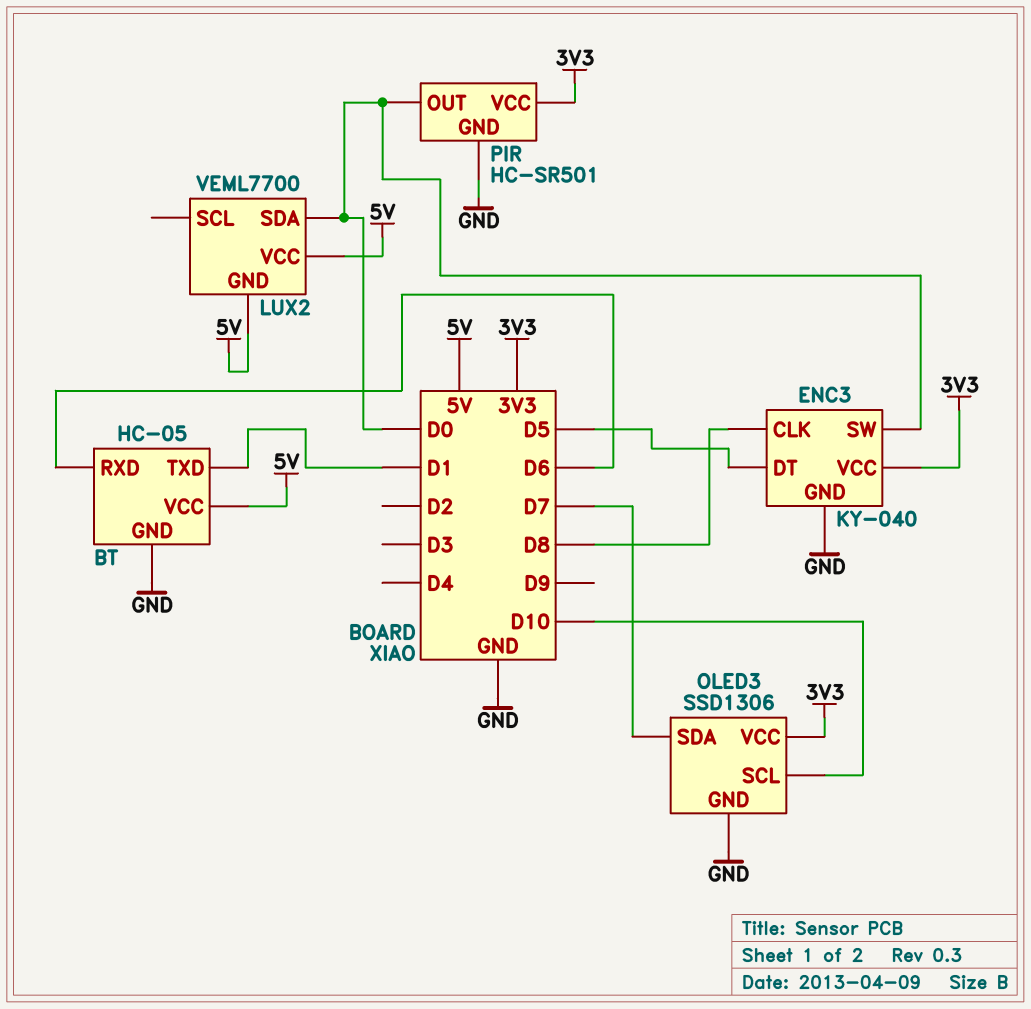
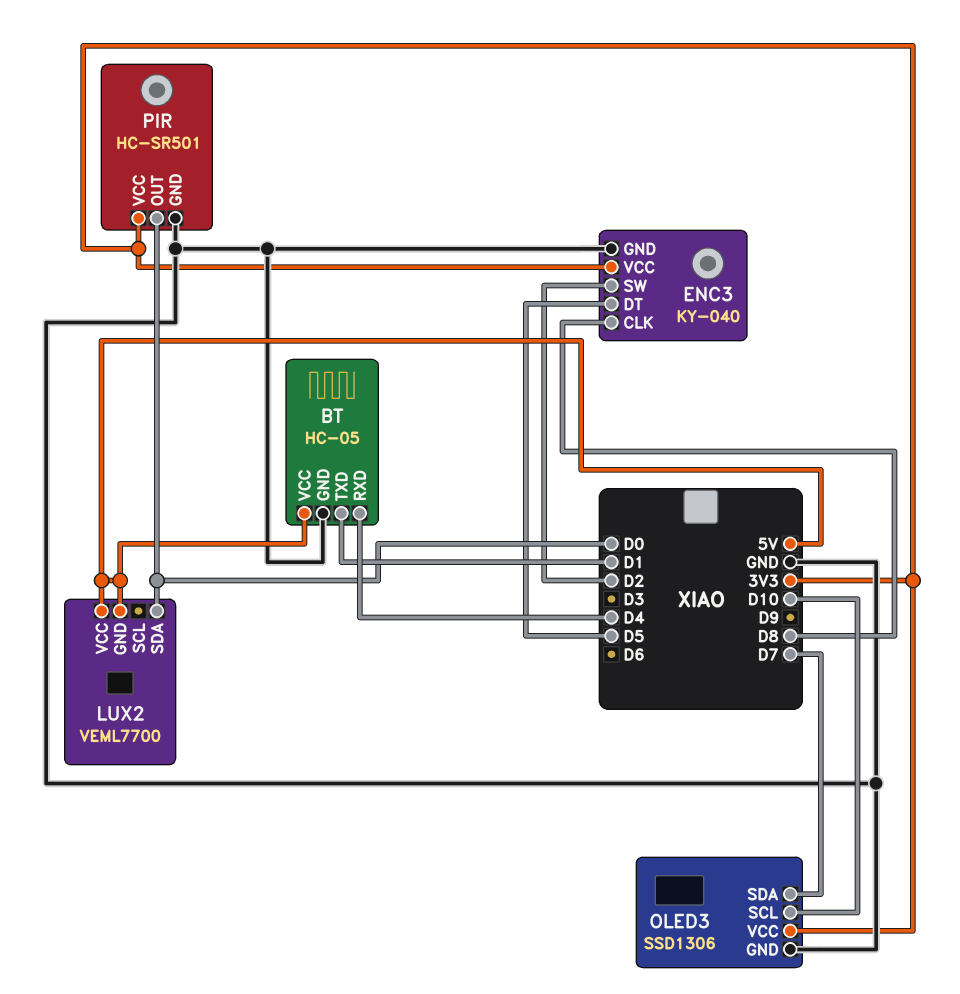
BT pin RXD: D6 -> D4
ENC3 pin SW: D0 -> D2

